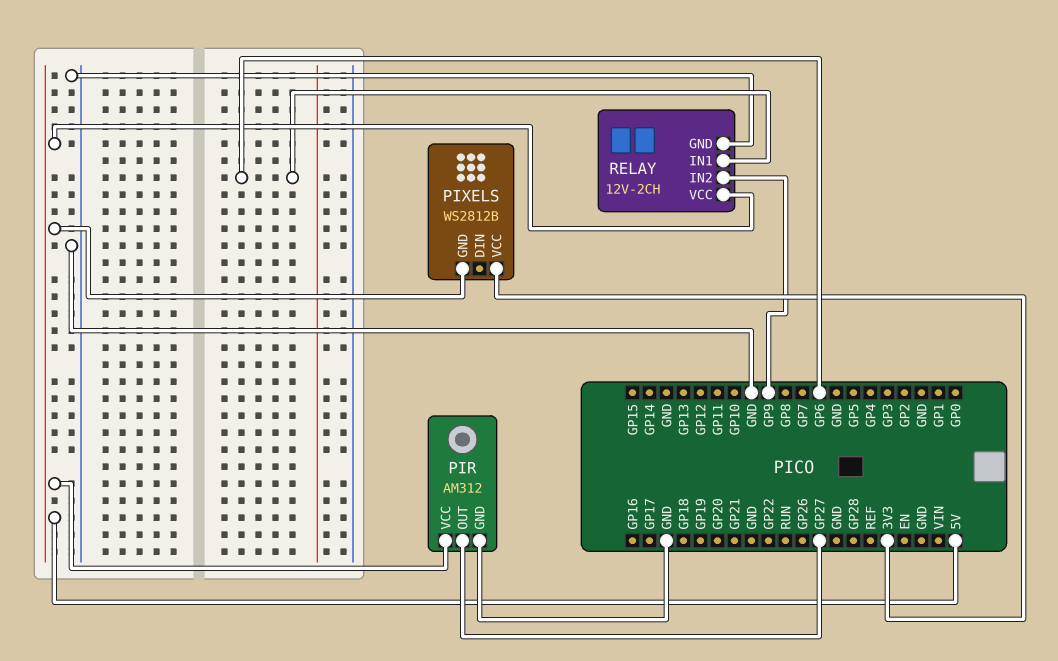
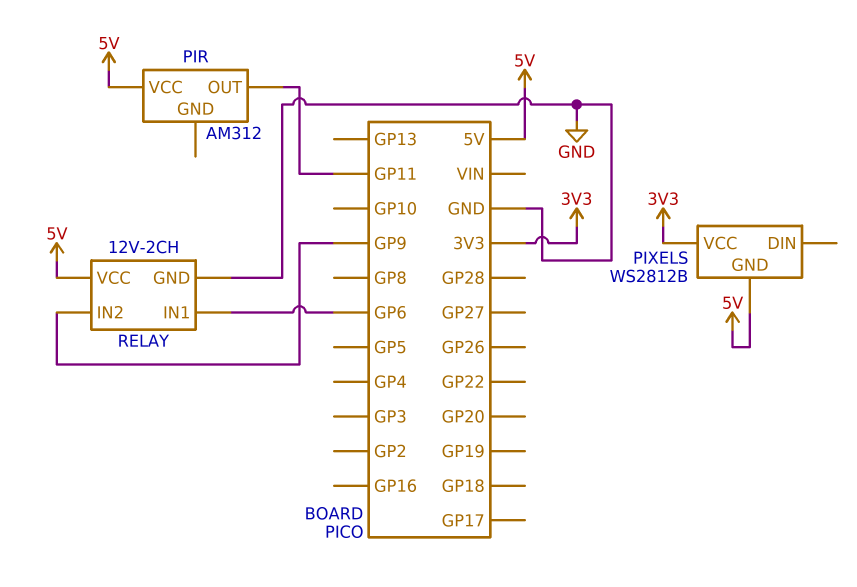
PIR pin GND: GND -> none
PIR pin OUT: GP27 -> GP11

